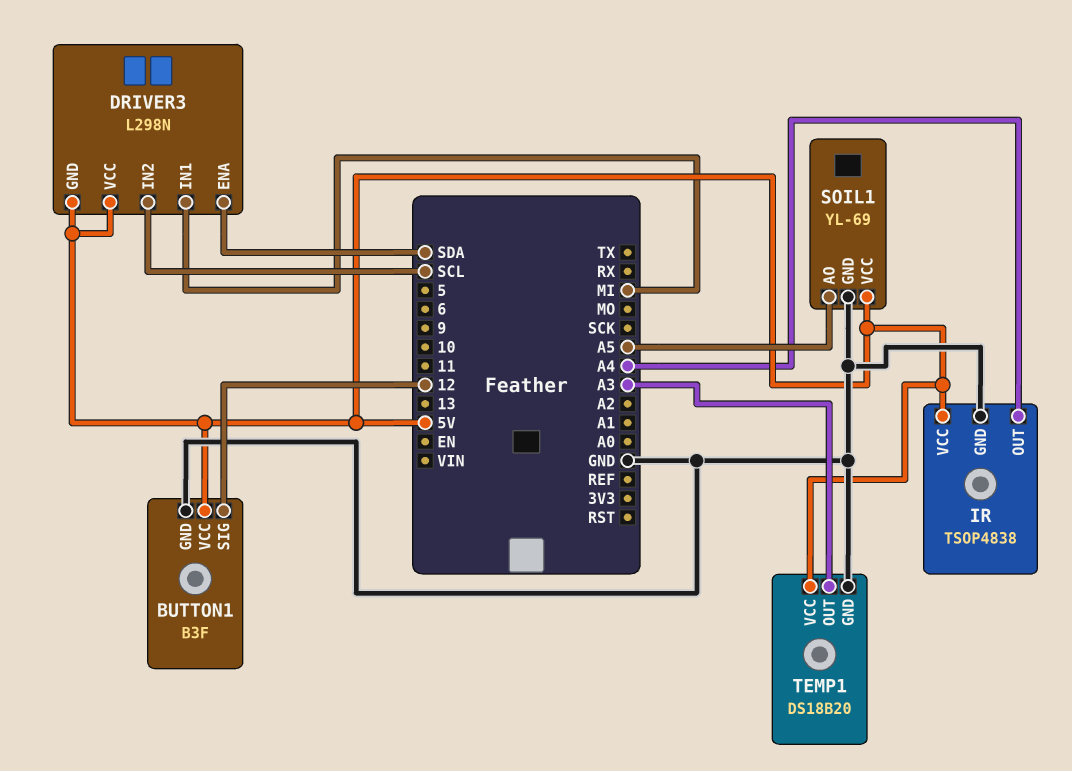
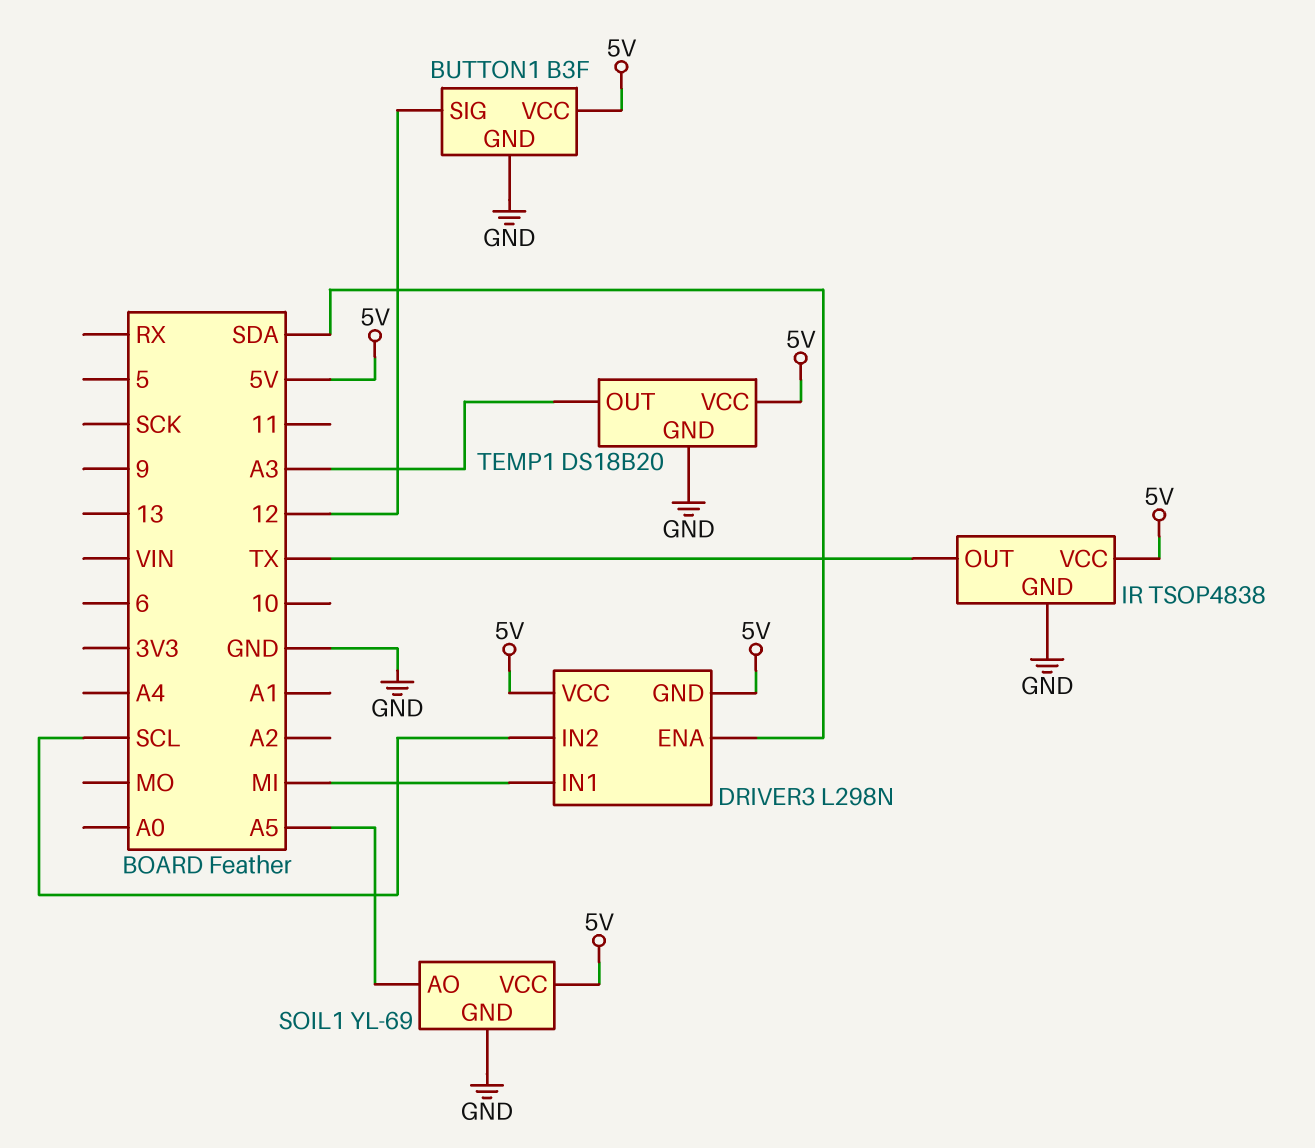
IR pin OUT: A4 -> TX

